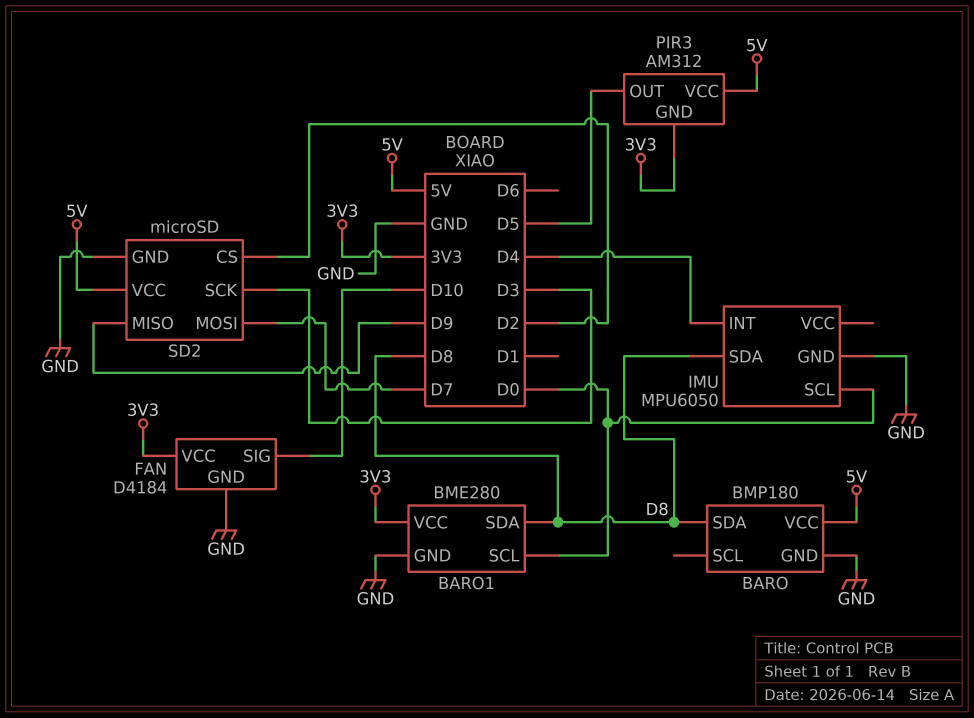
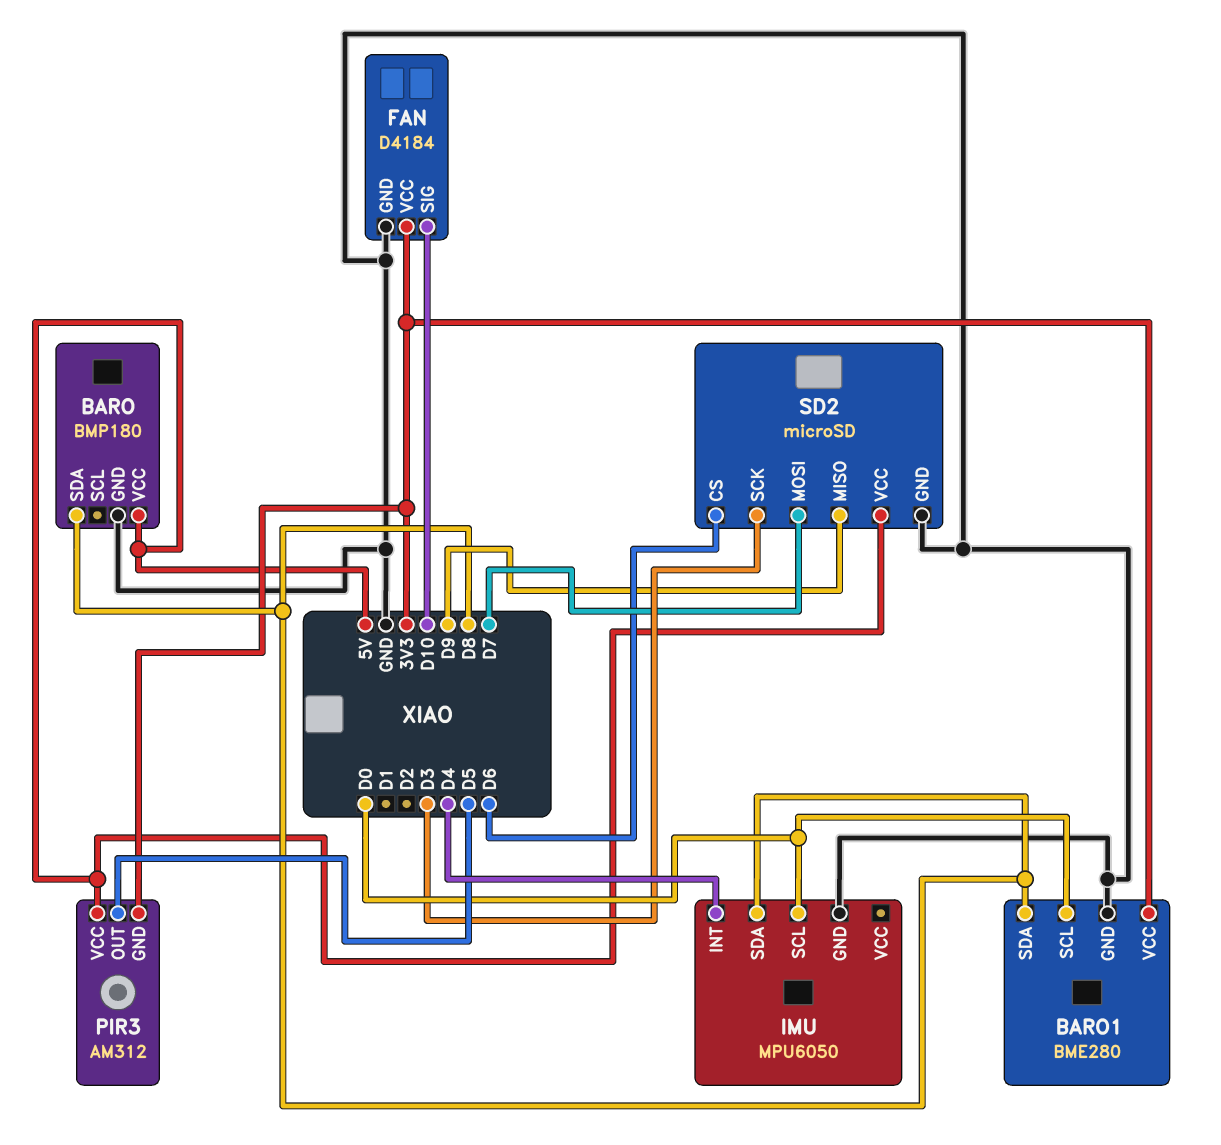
SD2 pin CS: D2 -> D6

